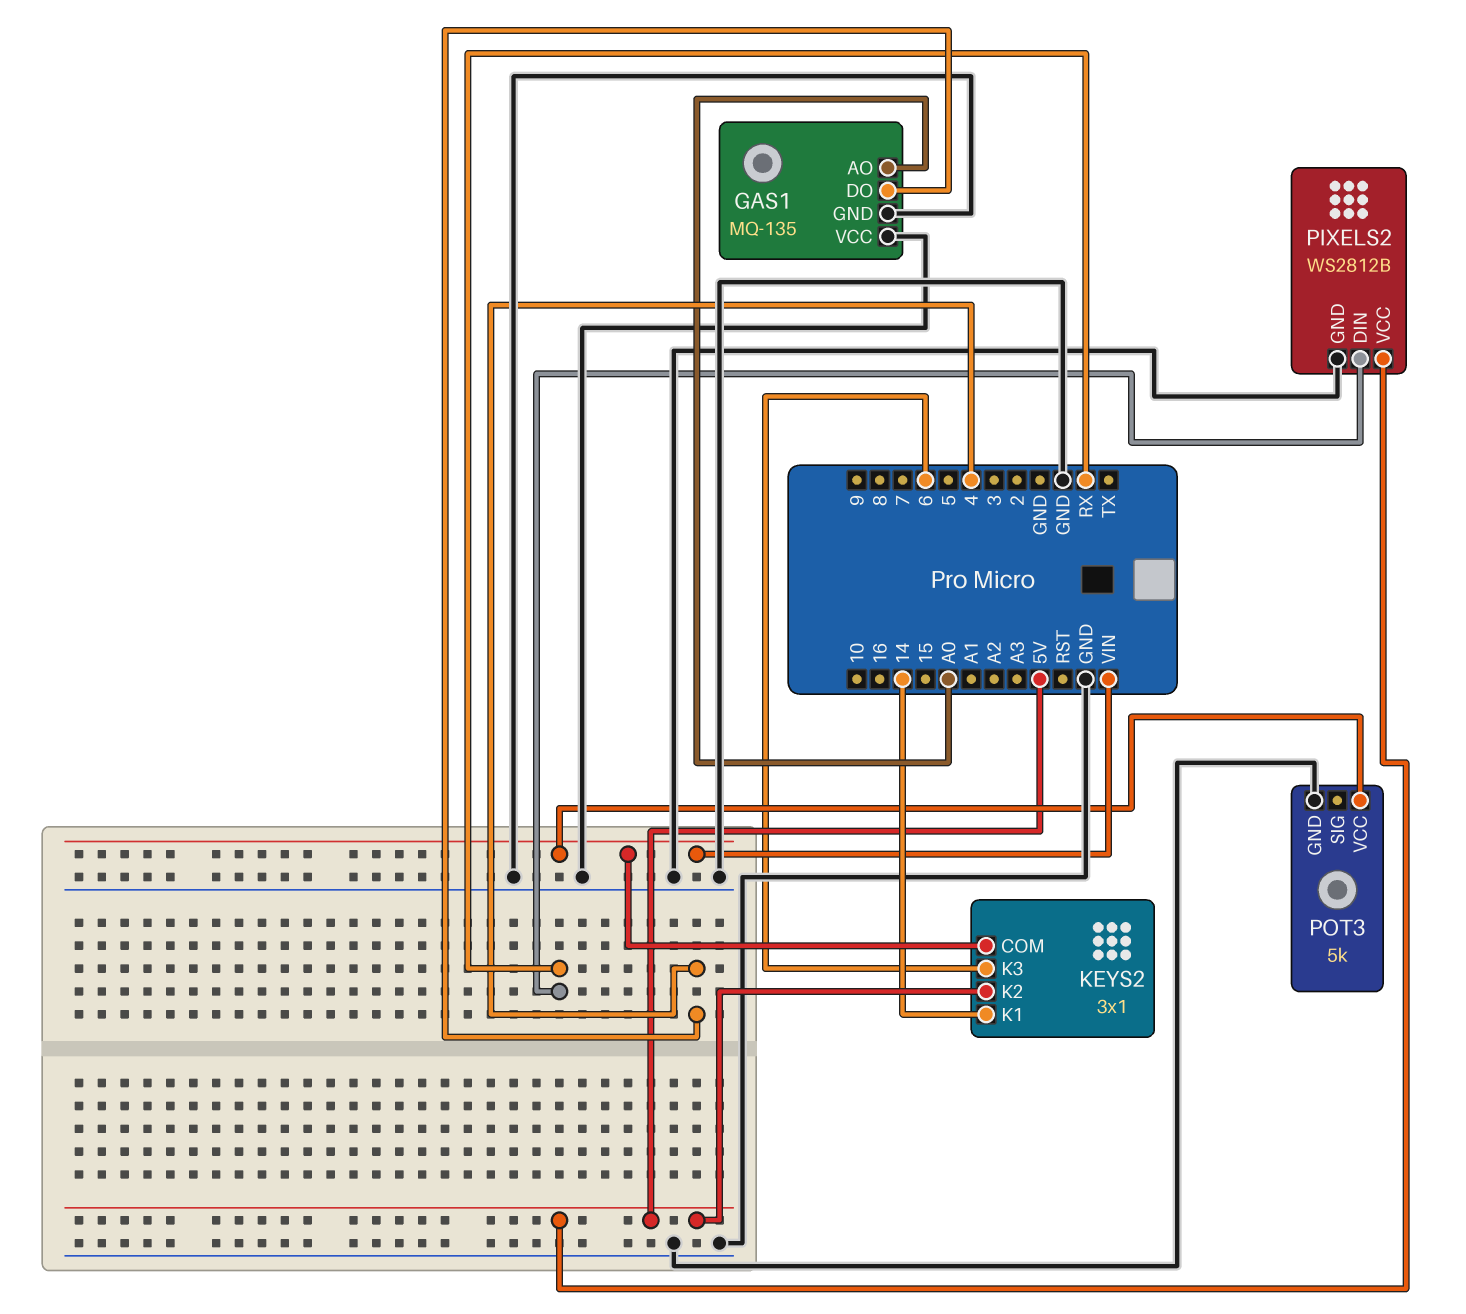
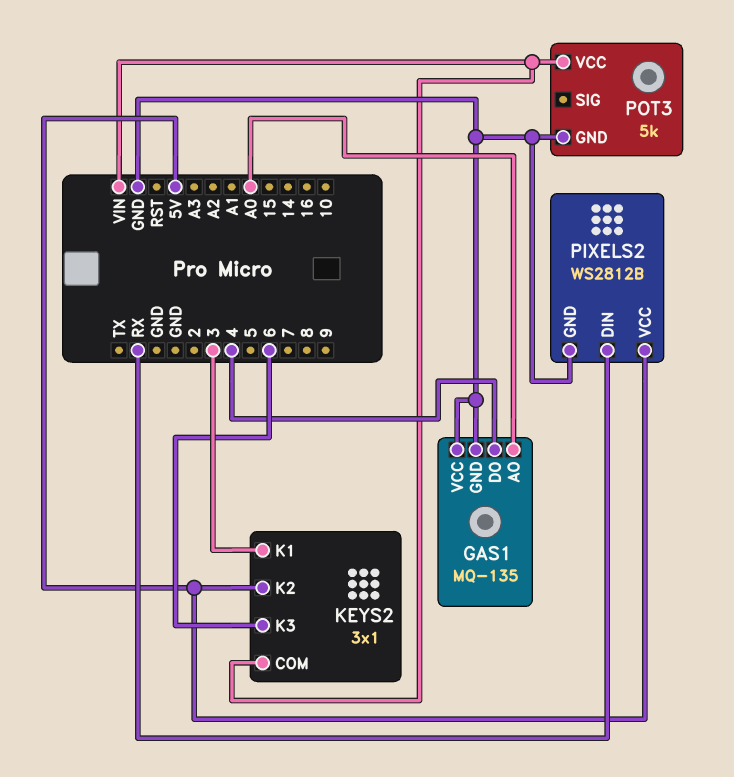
KEYS2 pin K1: 14 -> 3

